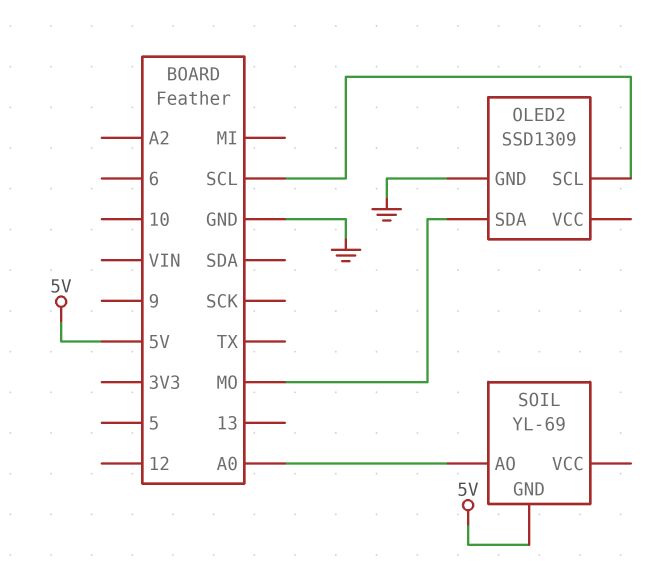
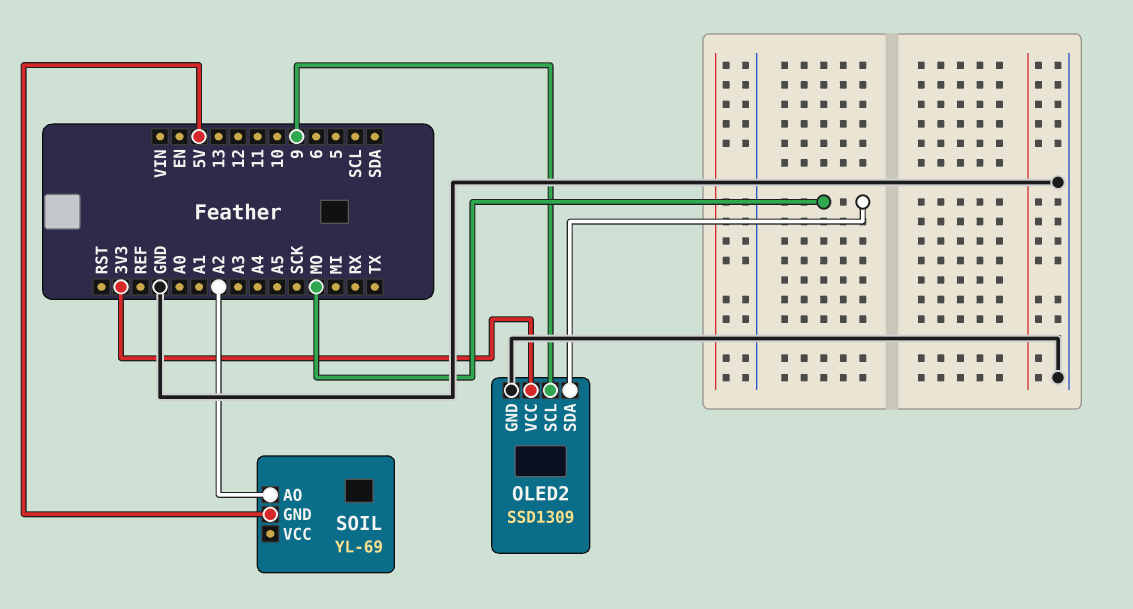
OLED2 pin SCL: SCL -> 9
OLED2 pin VCC: none -> 3V3
SOIL pin AO: A0 -> A2

